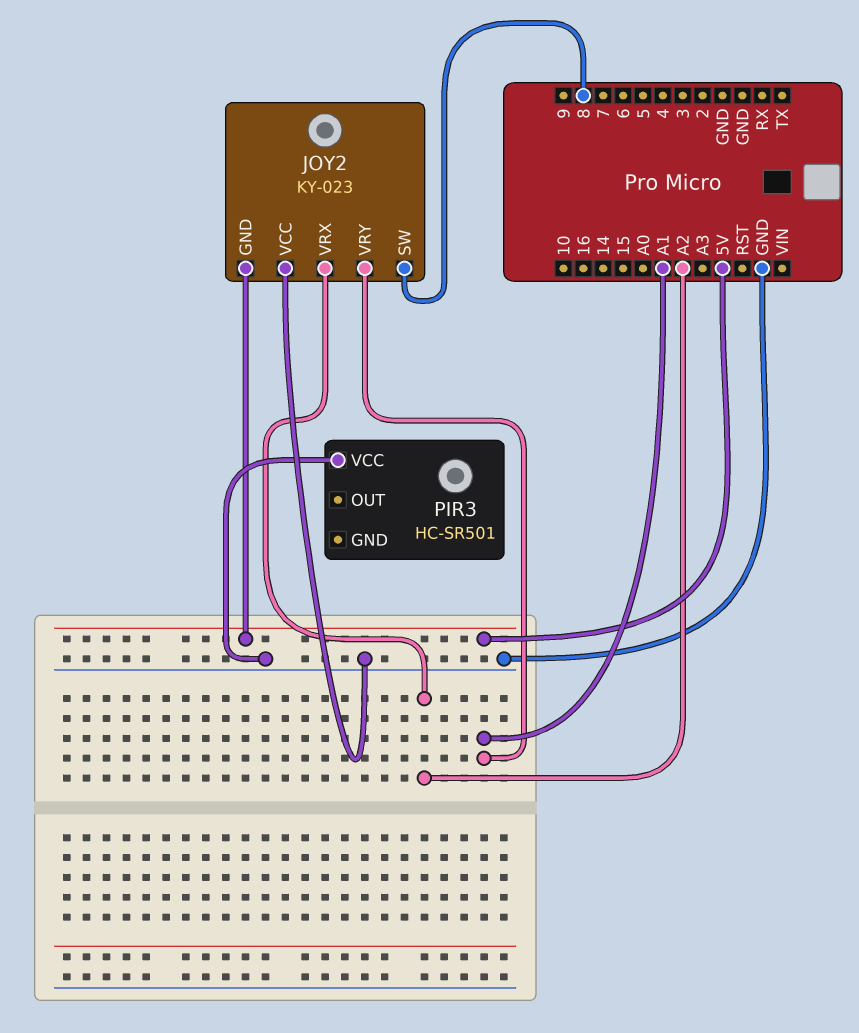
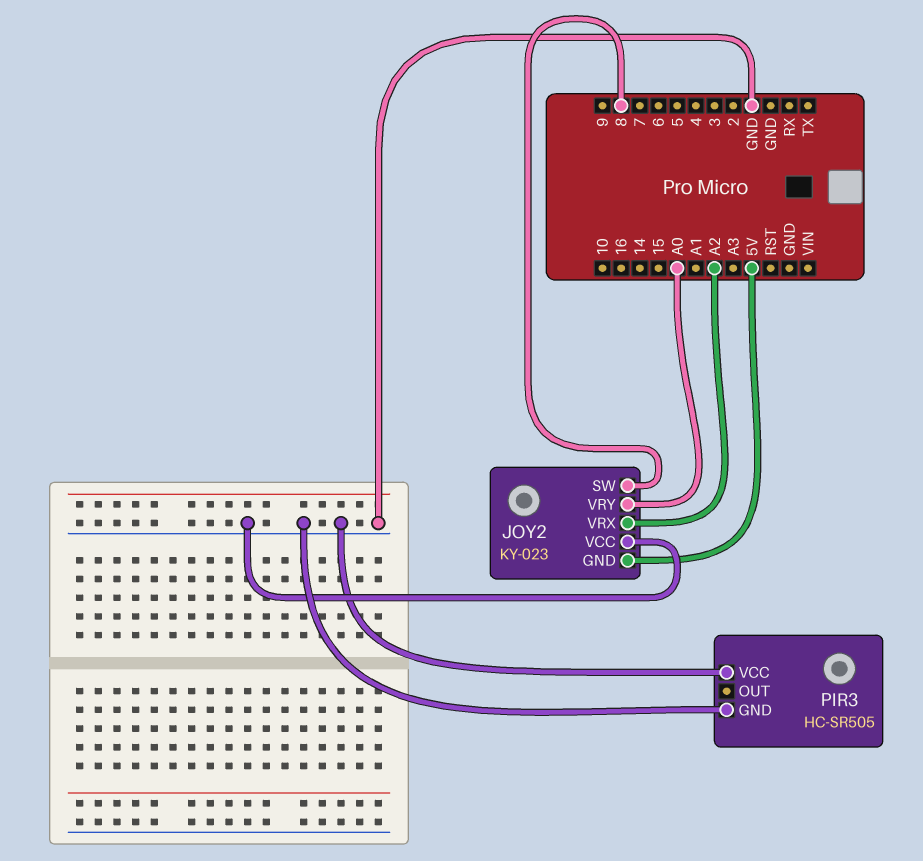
JOY2 pin VRY: A1 -> A0
PIR3: HC-SR501 -> HC-SR505
PIR3 pin GND: none -> GND

